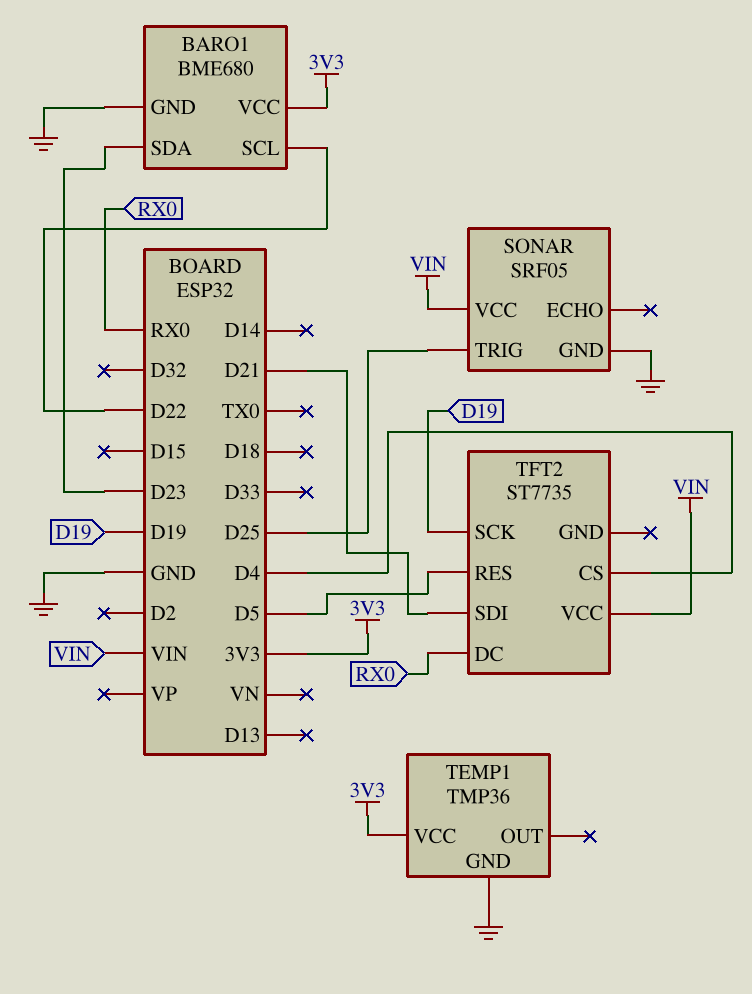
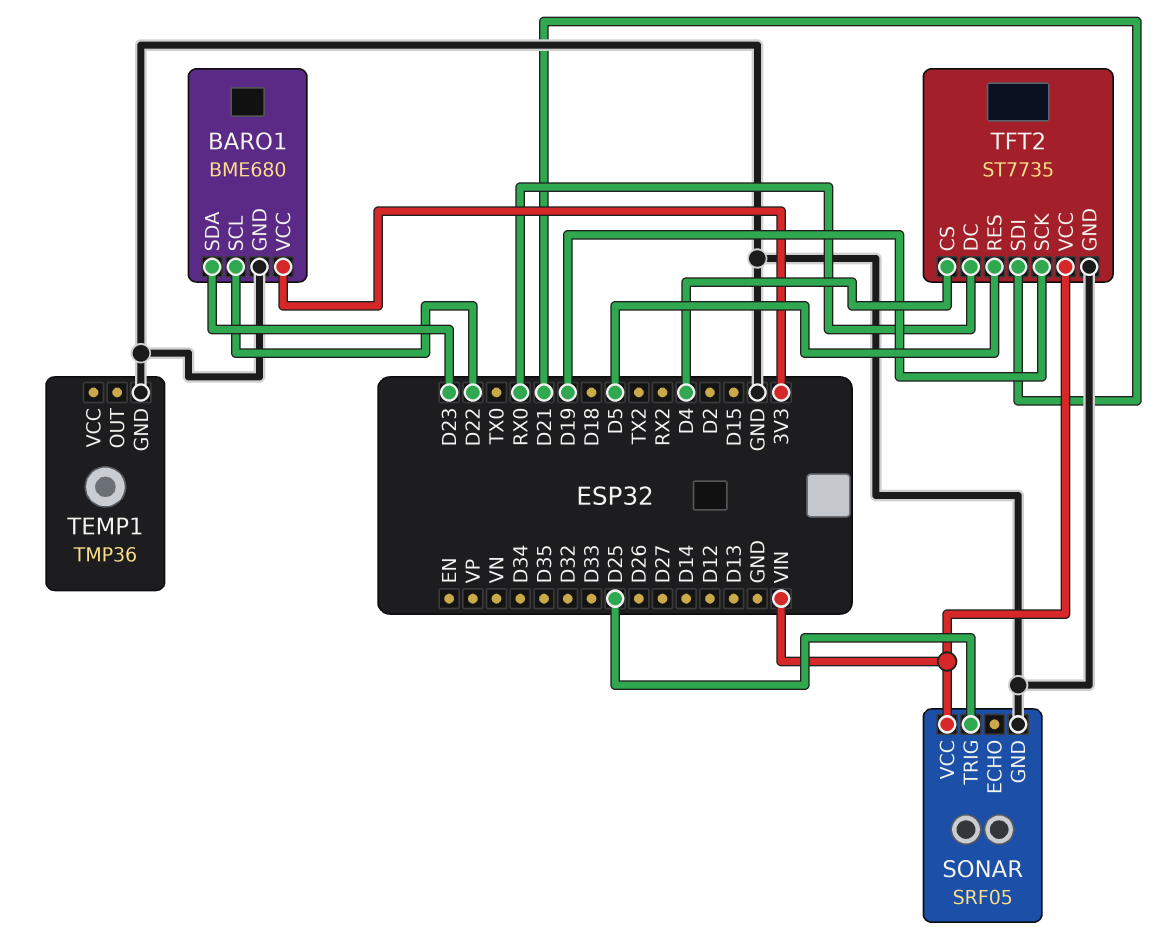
TEMP1 pin VCC: 3V3 -> none
TFT2 pin GND: none -> GND

